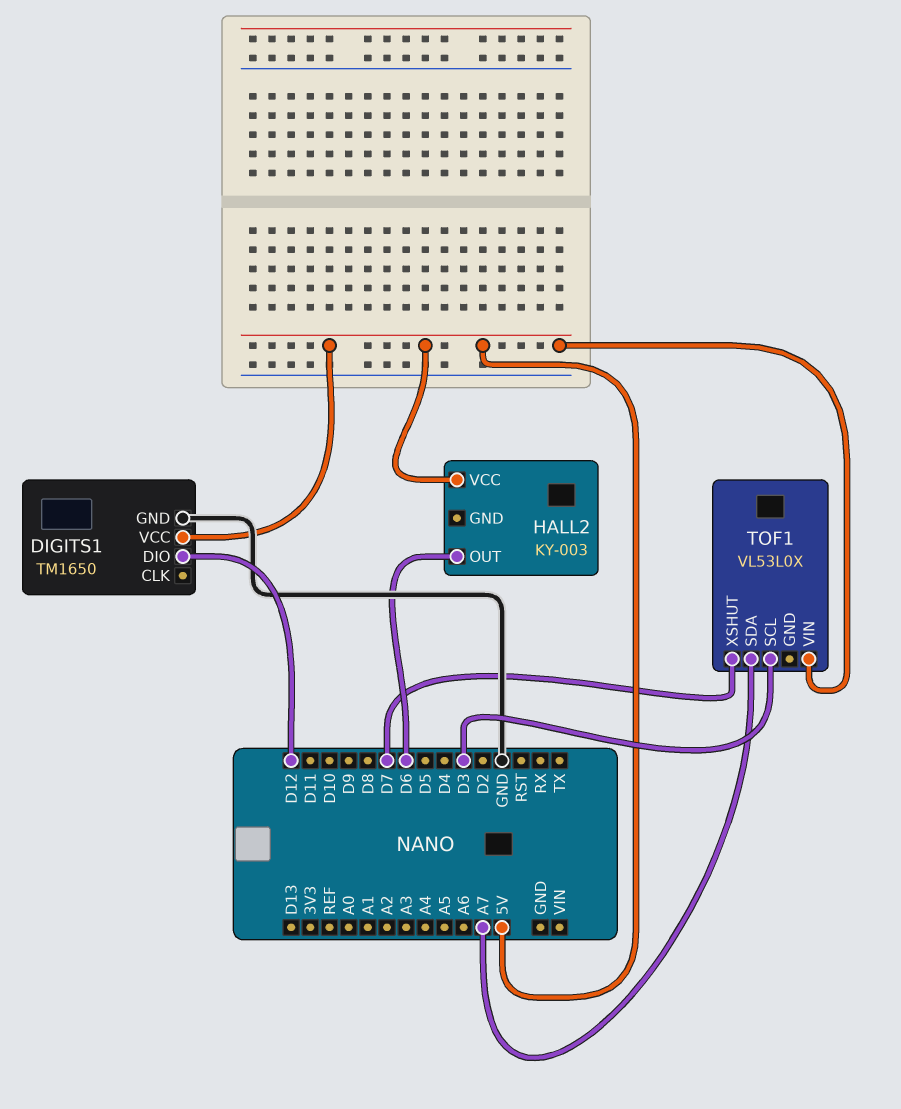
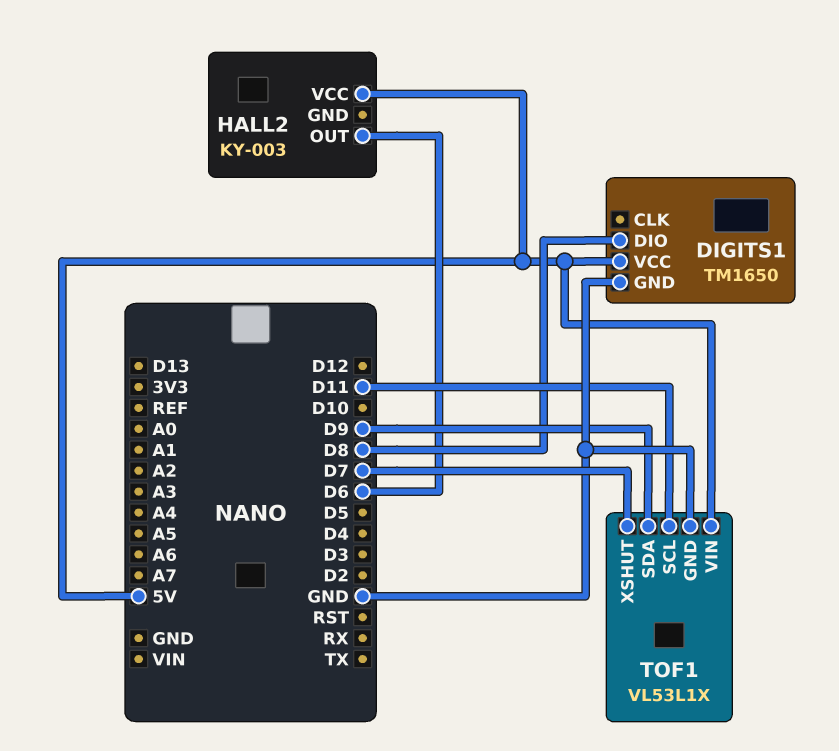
DIGITS1 pin DIO: D12 -> D8
TOF1: VL53L0X -> VL53L1X
TOF1 pin GND: none -> GND
TOF1 pin SCL: D3 -> D11
TOF1 pin SDA: A7 -> D9

